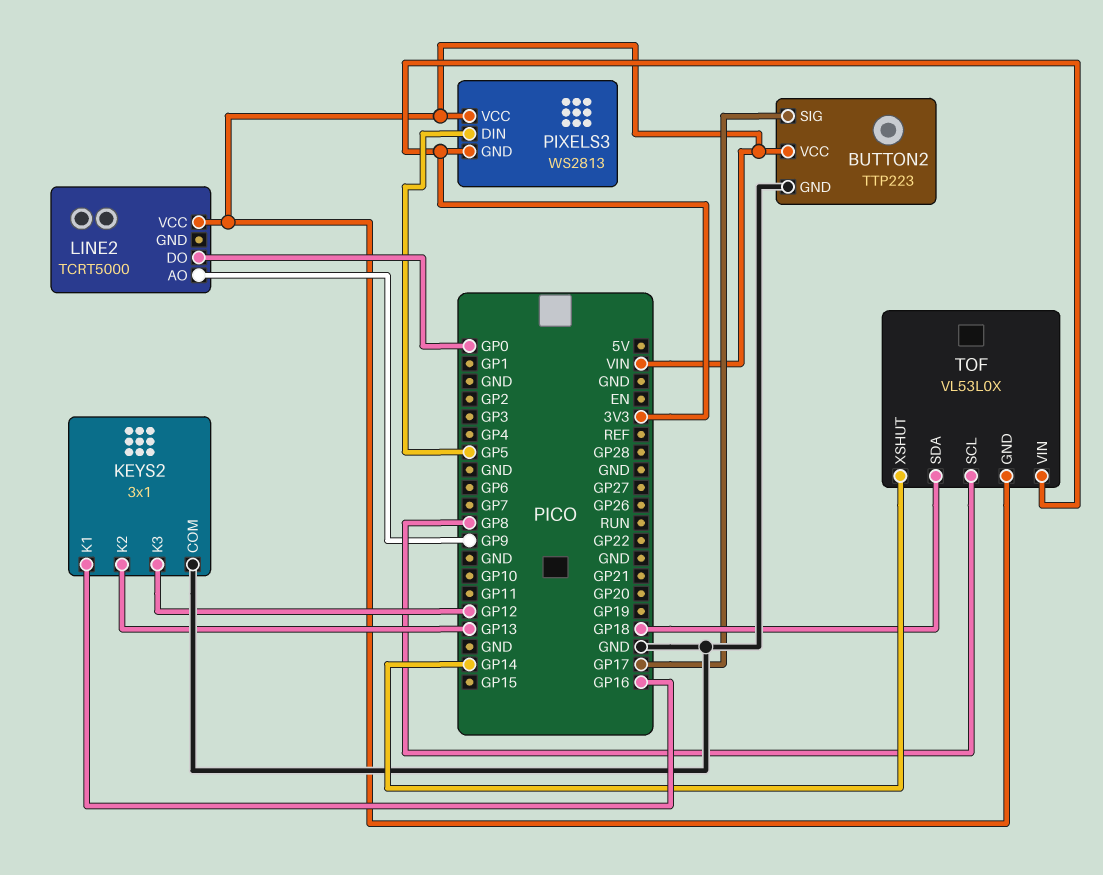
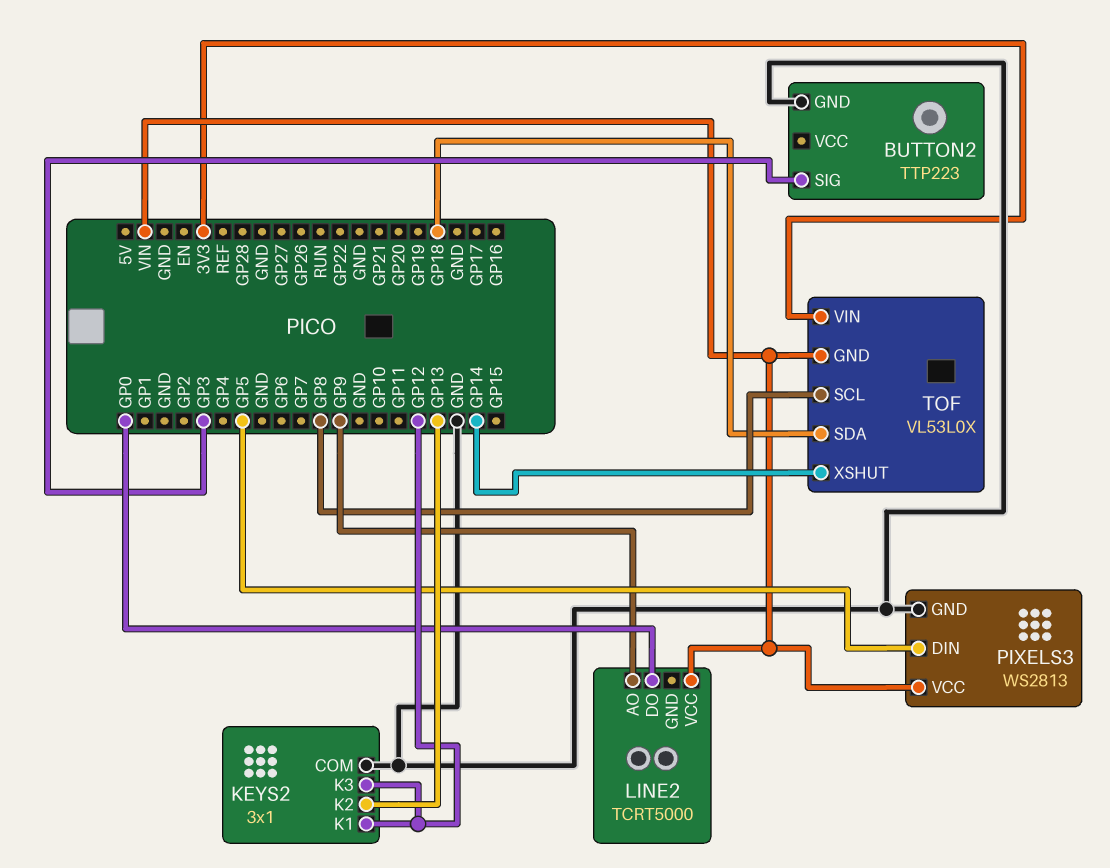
BUTTON2 pin SIG: GP17 -> GP3
BUTTON2 pin VCC: VIN -> none
KEYS2 pin K1: GP16 -> GP12
PIXELS3 pin GND: 3V3 -> GND

